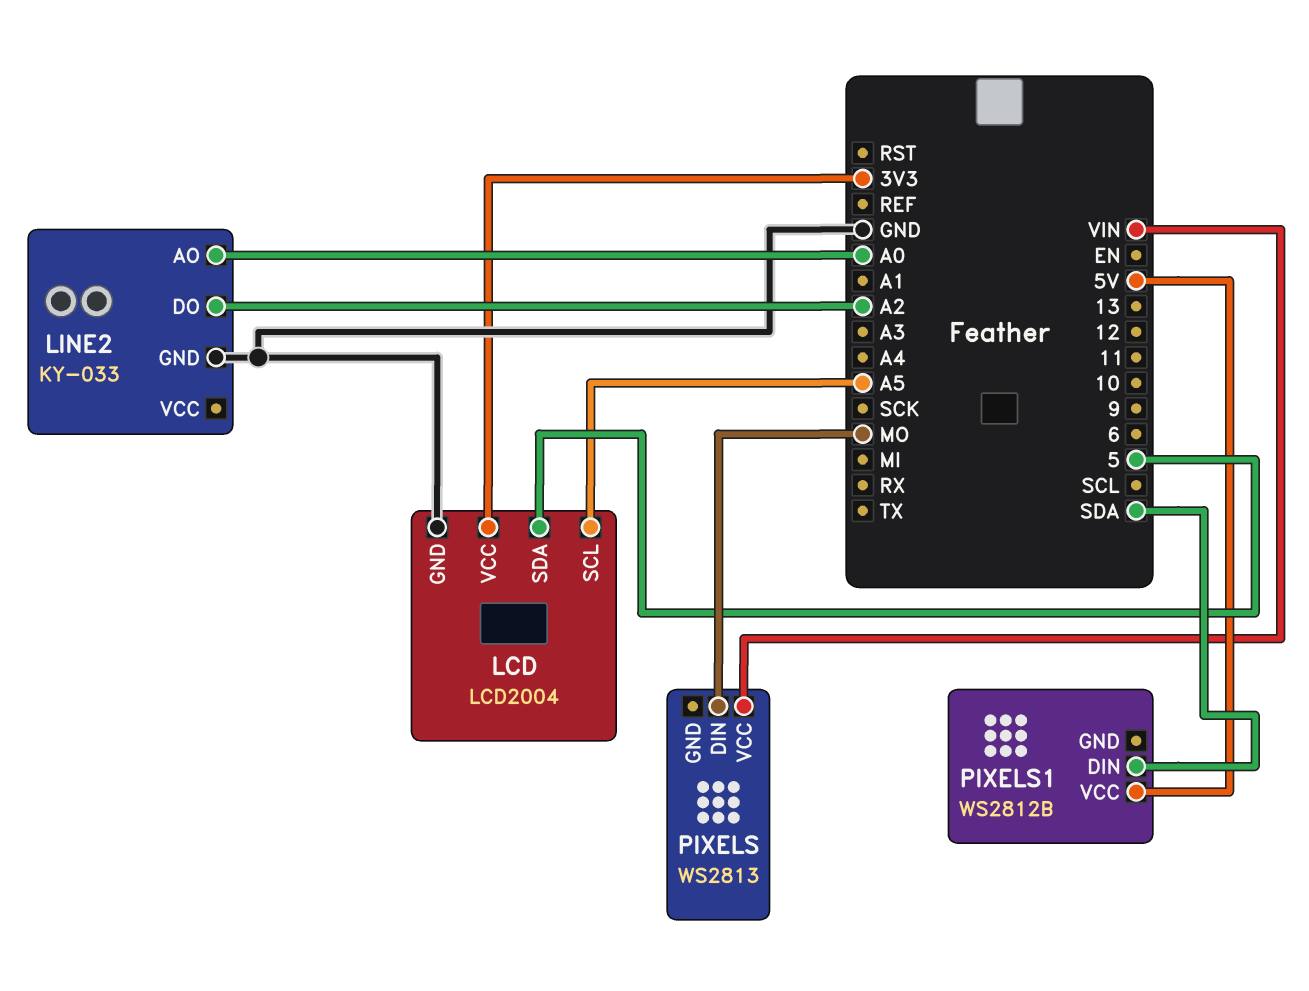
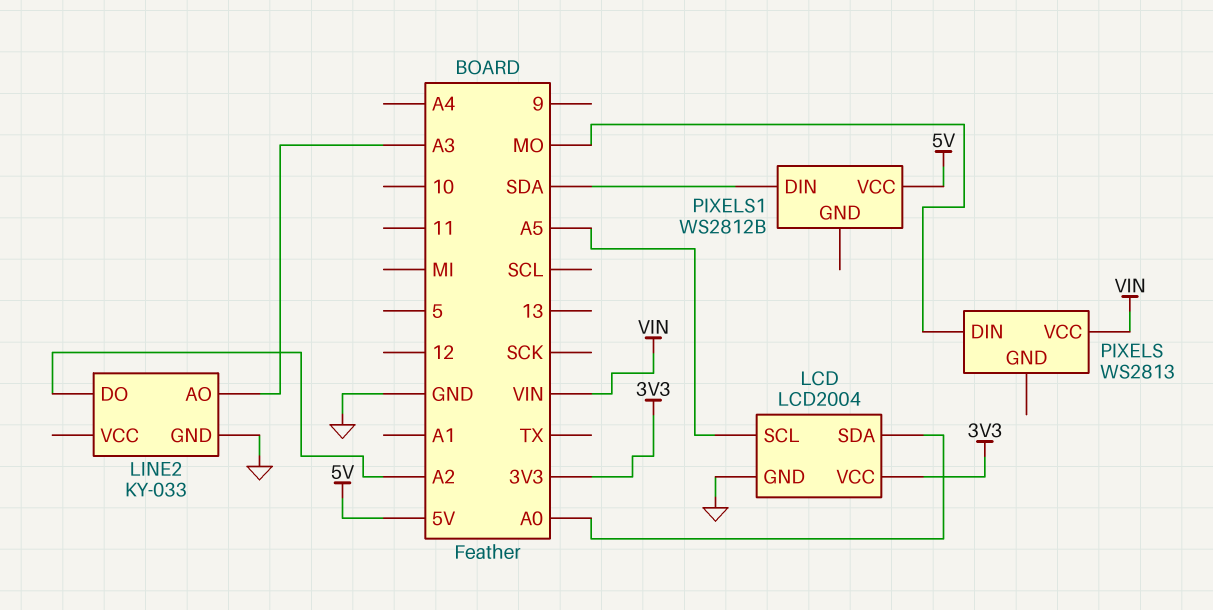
LCD pin SDA: 5 -> A0
LINE2 pin AO: A0 -> A3

